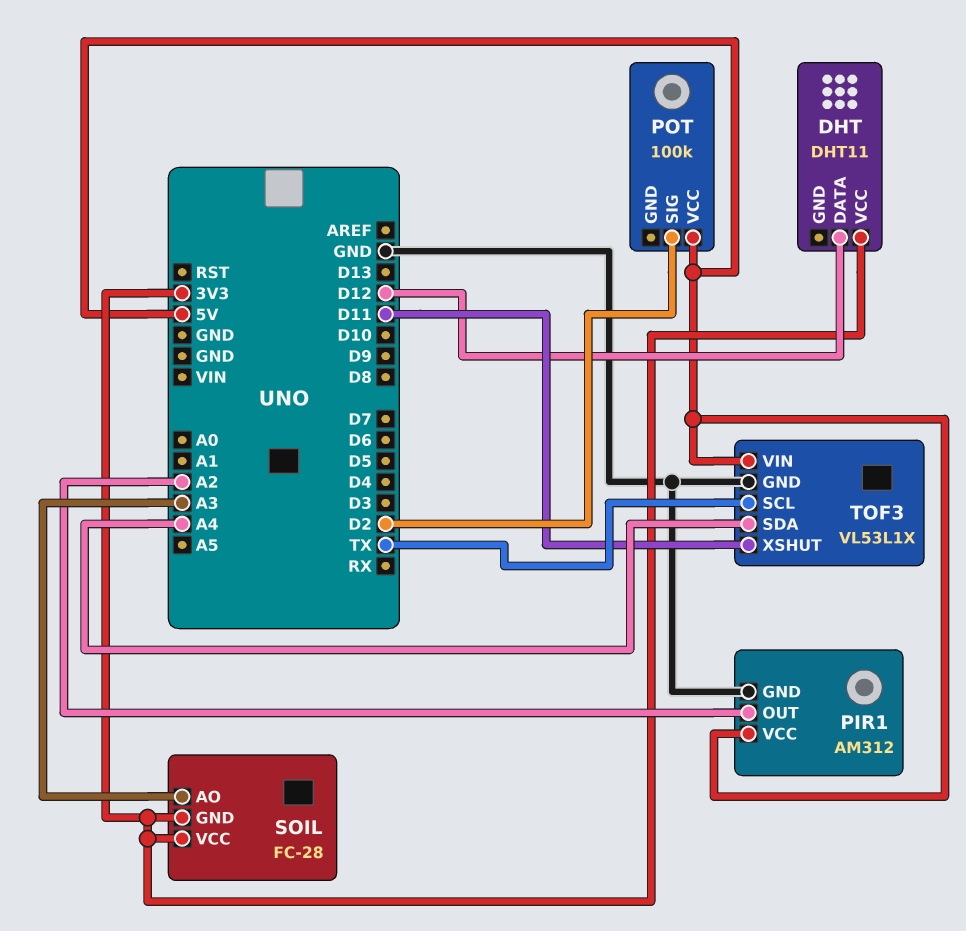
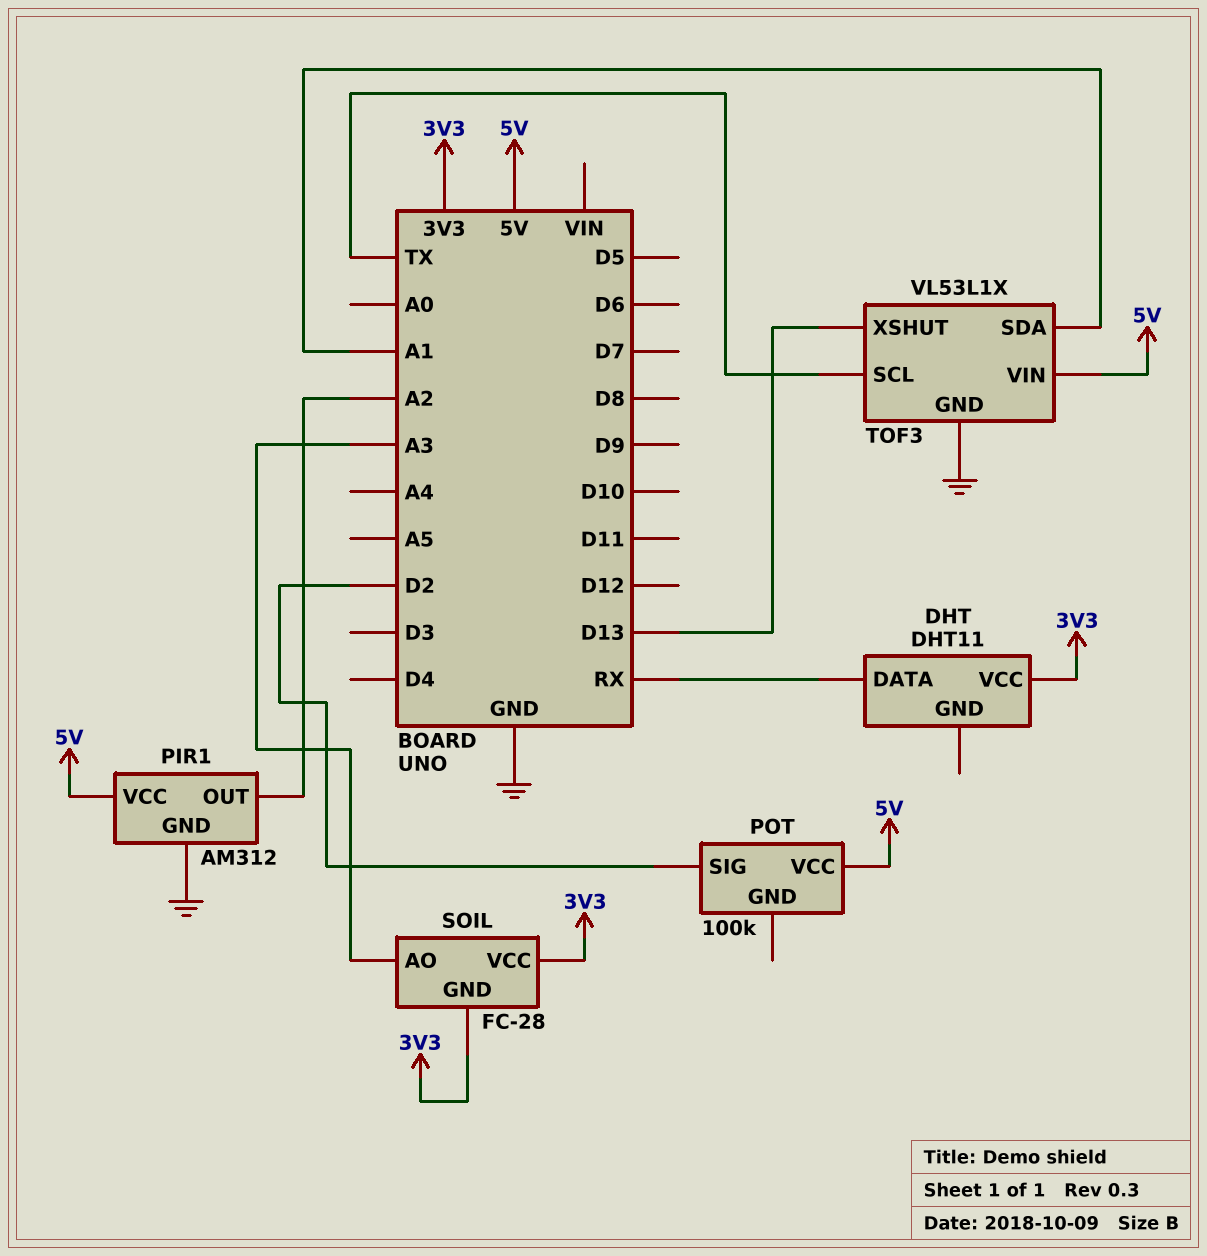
DHT pin DATA: D12 -> RX
TOF3 pin SDA: A4 -> A1
TOF3 pin XSHUT: D11 -> D13

